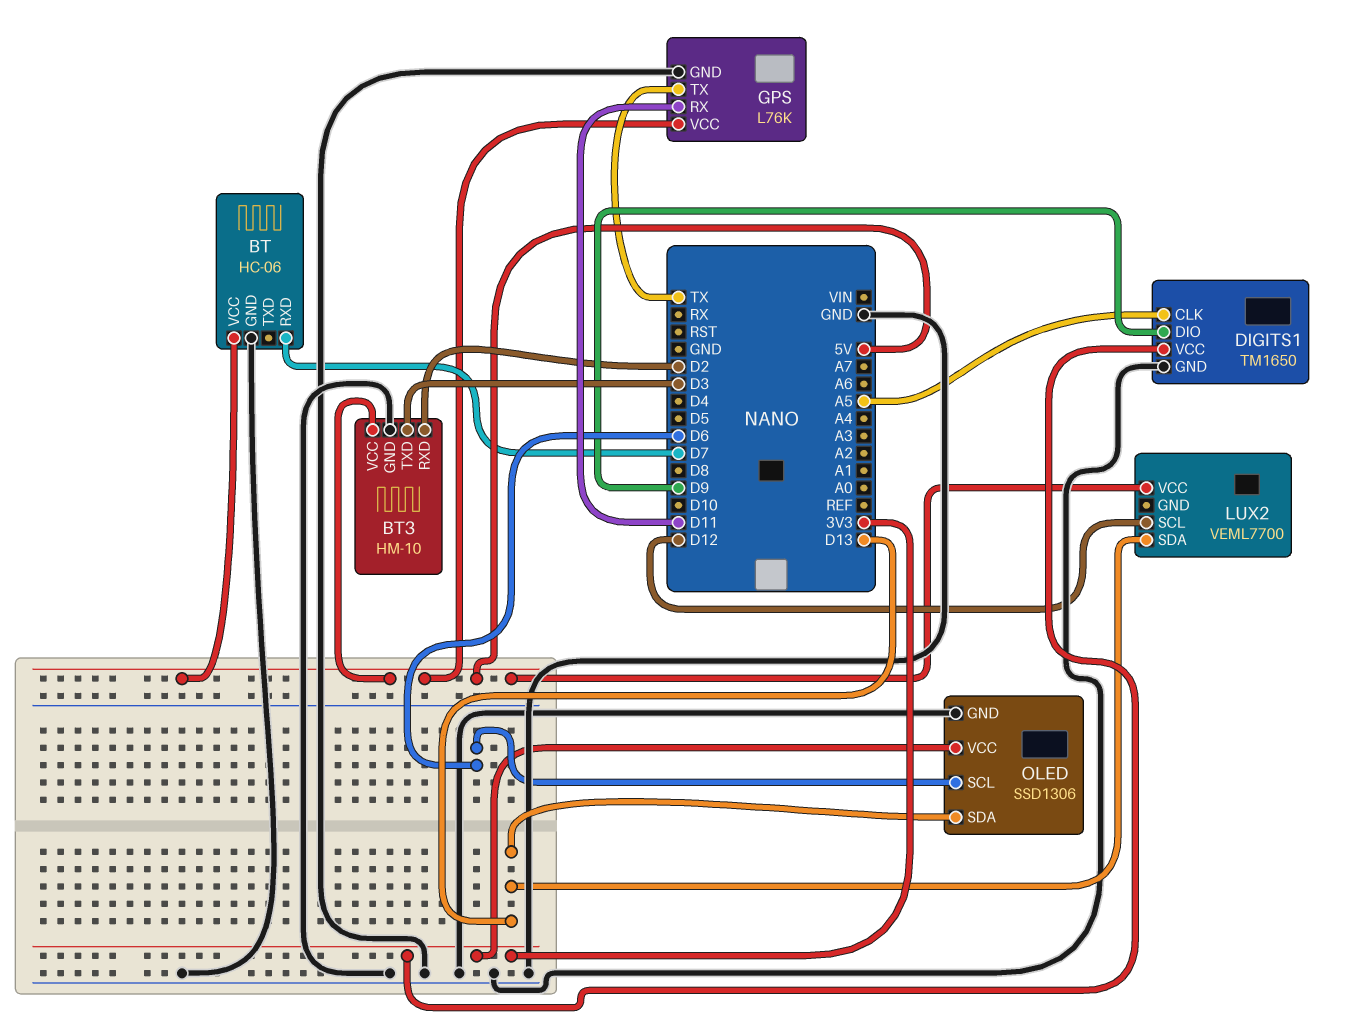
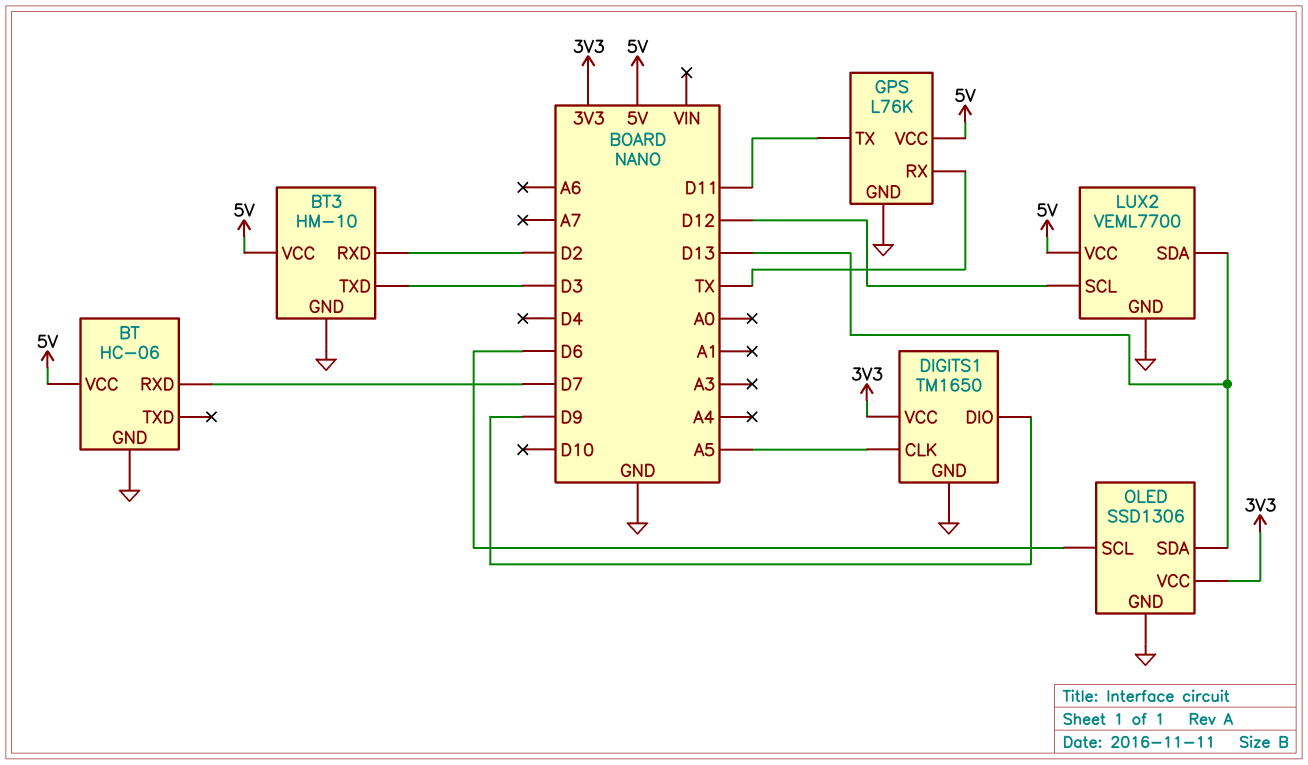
GPS pin RX: D11 -> TX
GPS pin TX: TX -> D11
LUX2 pin GND: none -> GND

